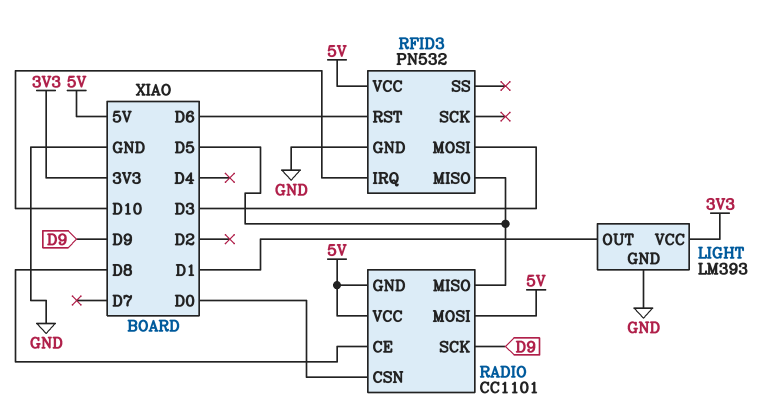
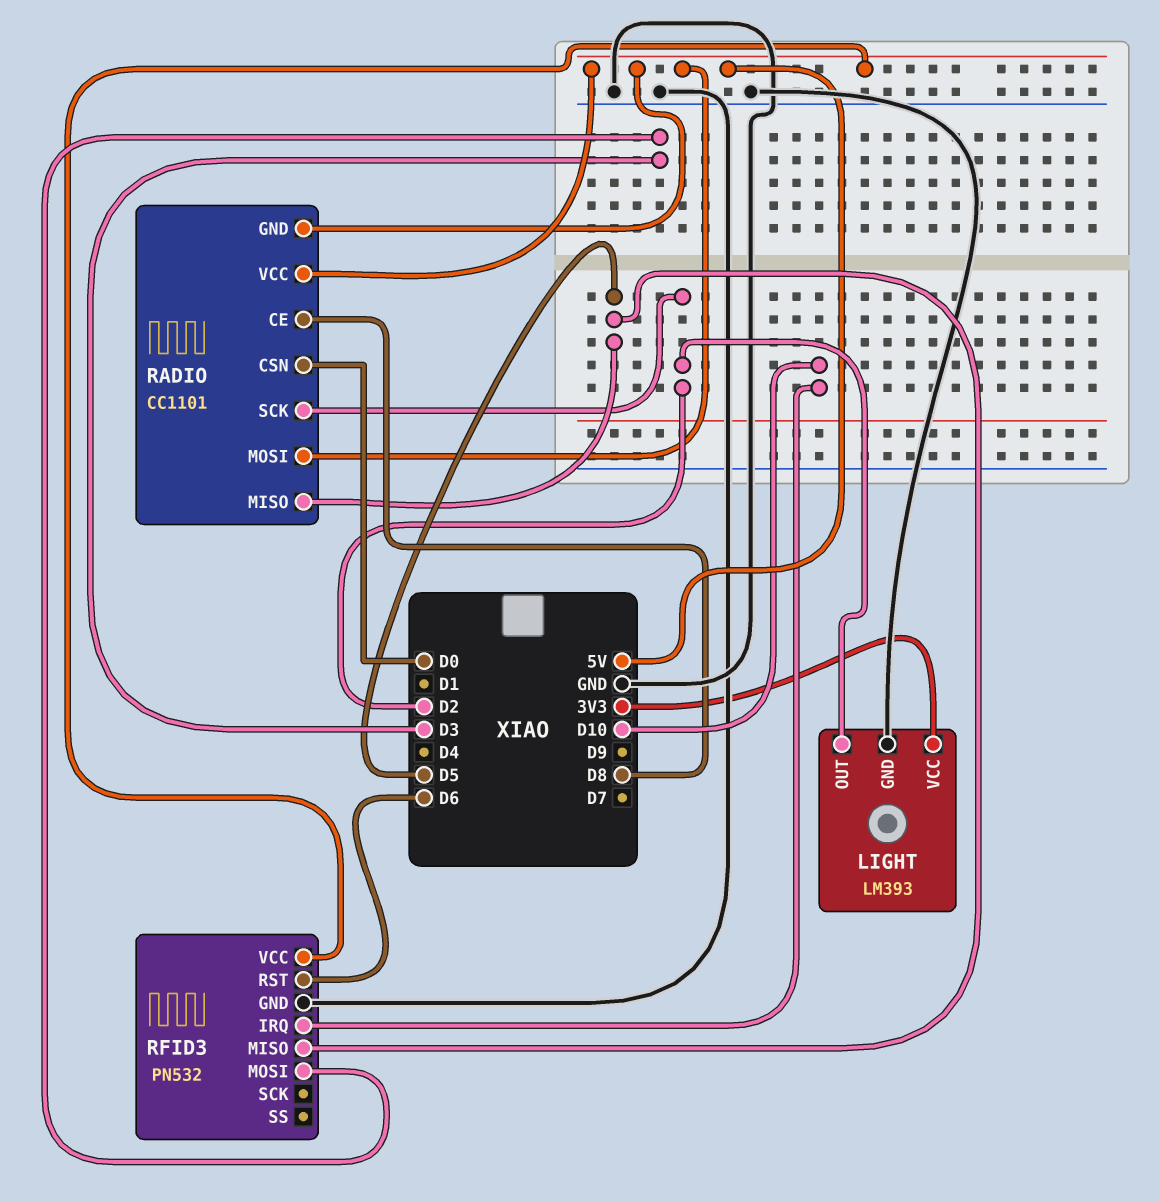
LIGHT pin OUT: D1 -> D2
RADIO pin SCK: D9 -> D2

